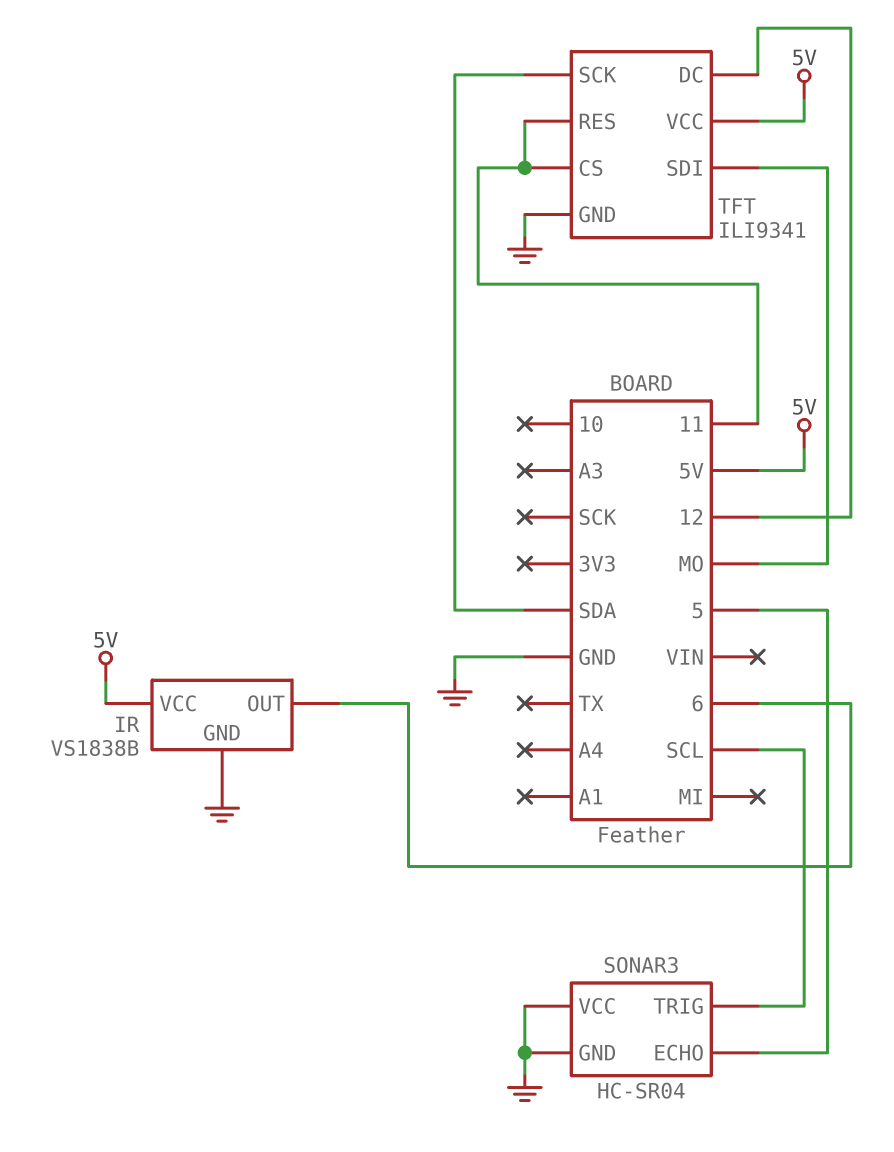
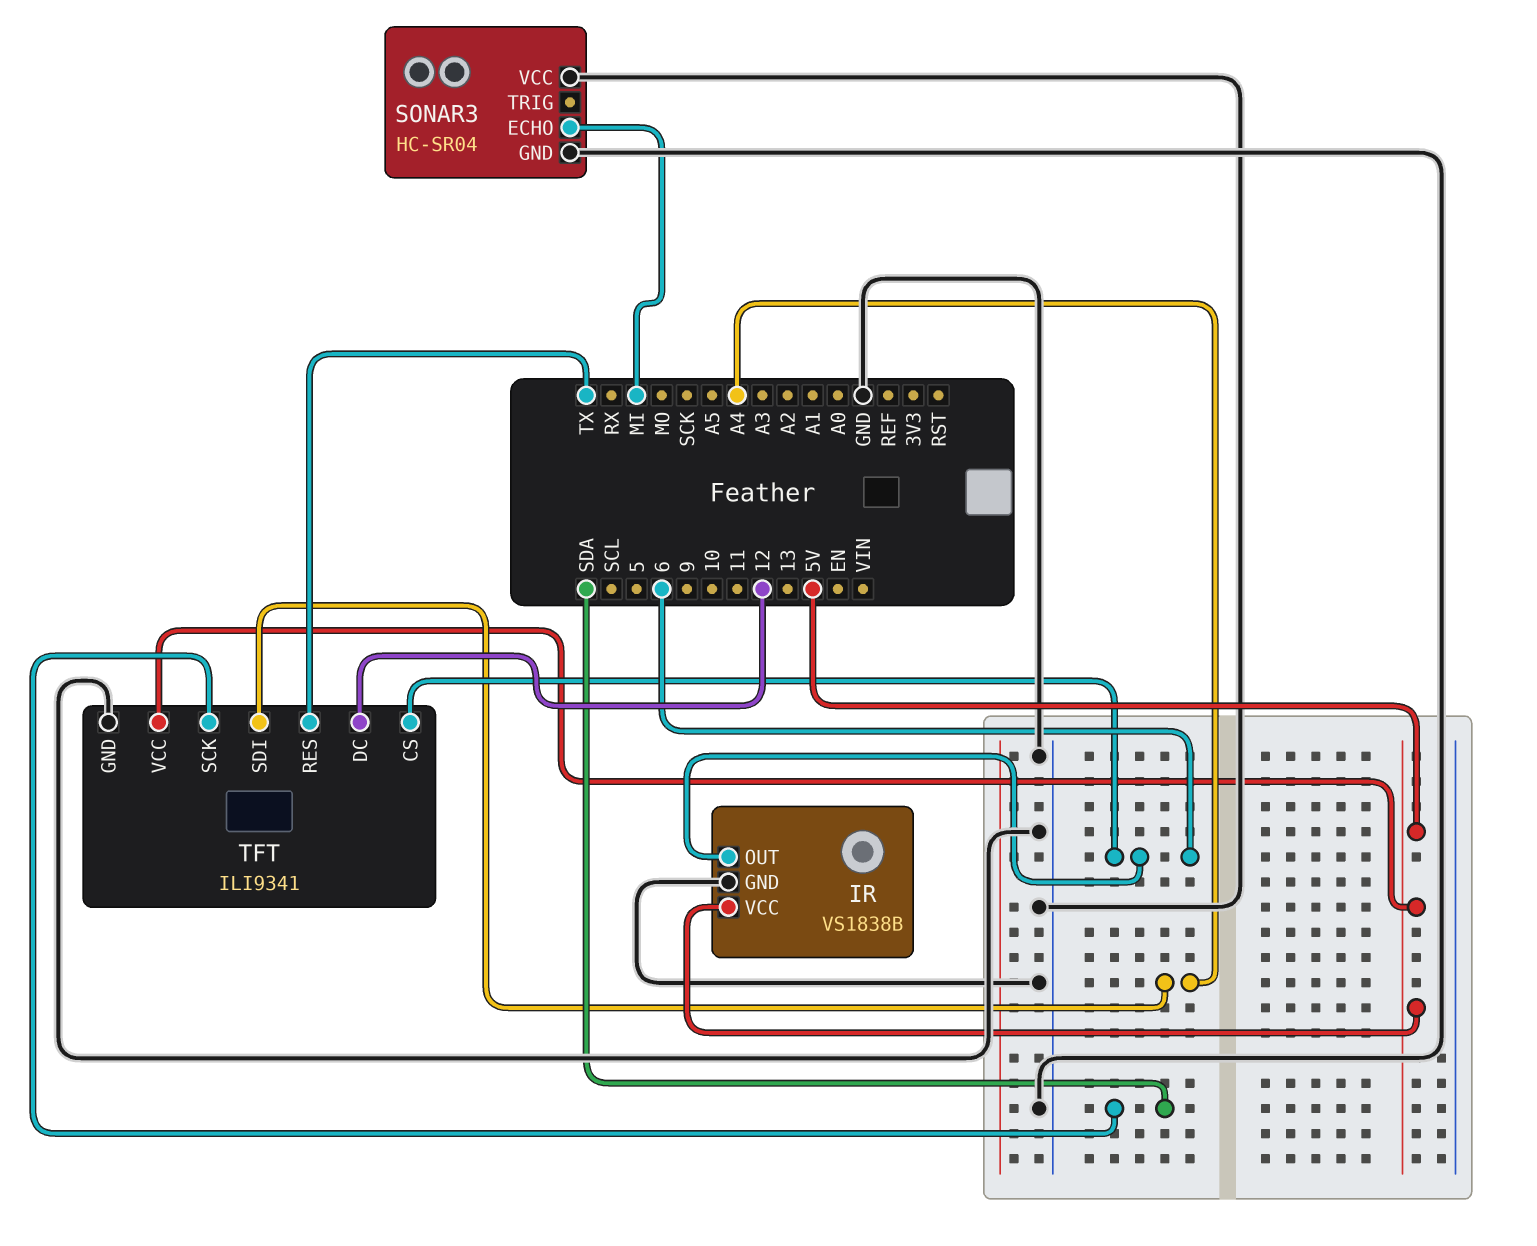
SONAR3 pin ECHO: 5 -> MI
SONAR3 pin TRIG: SCL -> none
TFT pin CS: 11 -> 6
TFT pin RES: 11 -> TX
TFT pin SDI: MO -> A4

